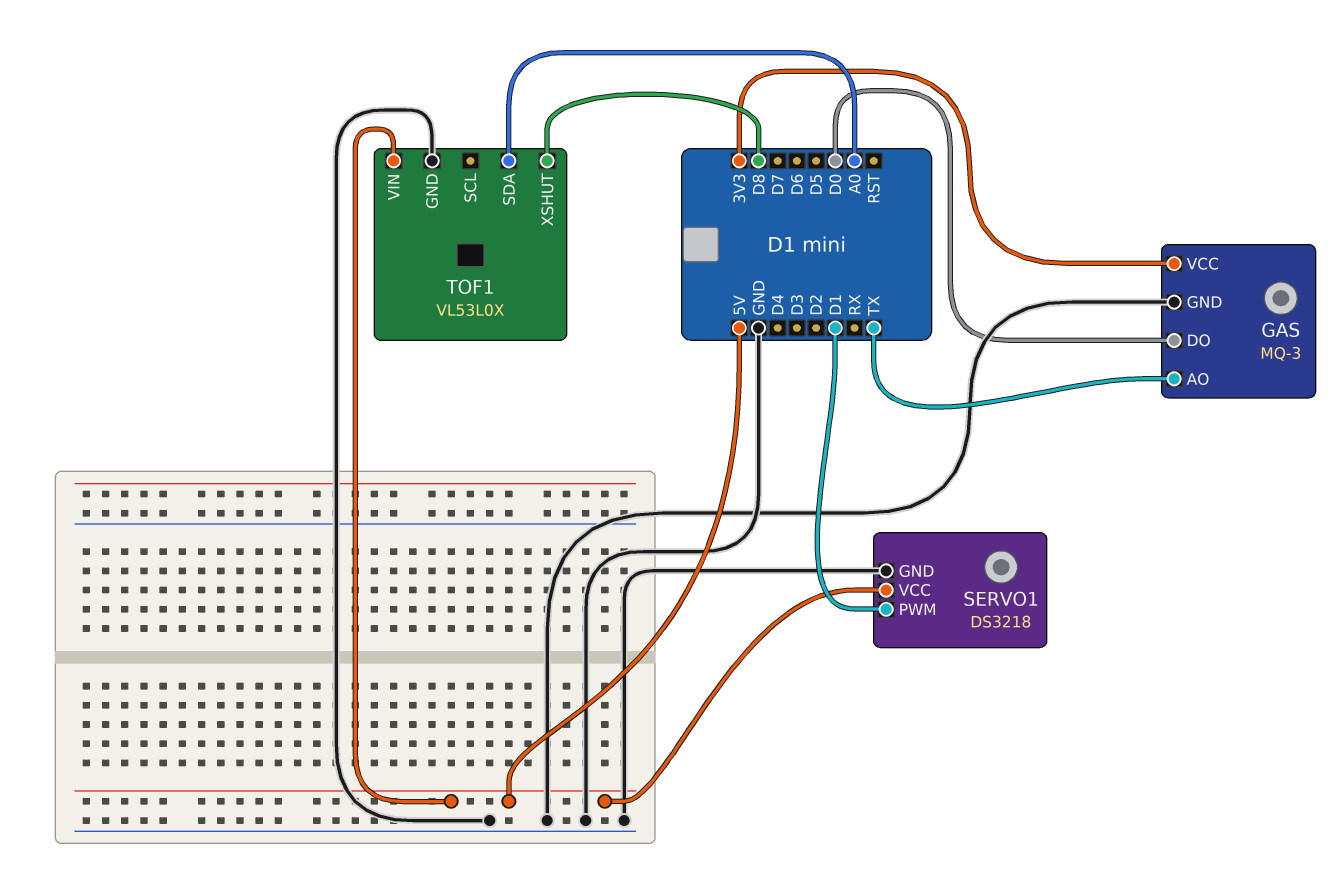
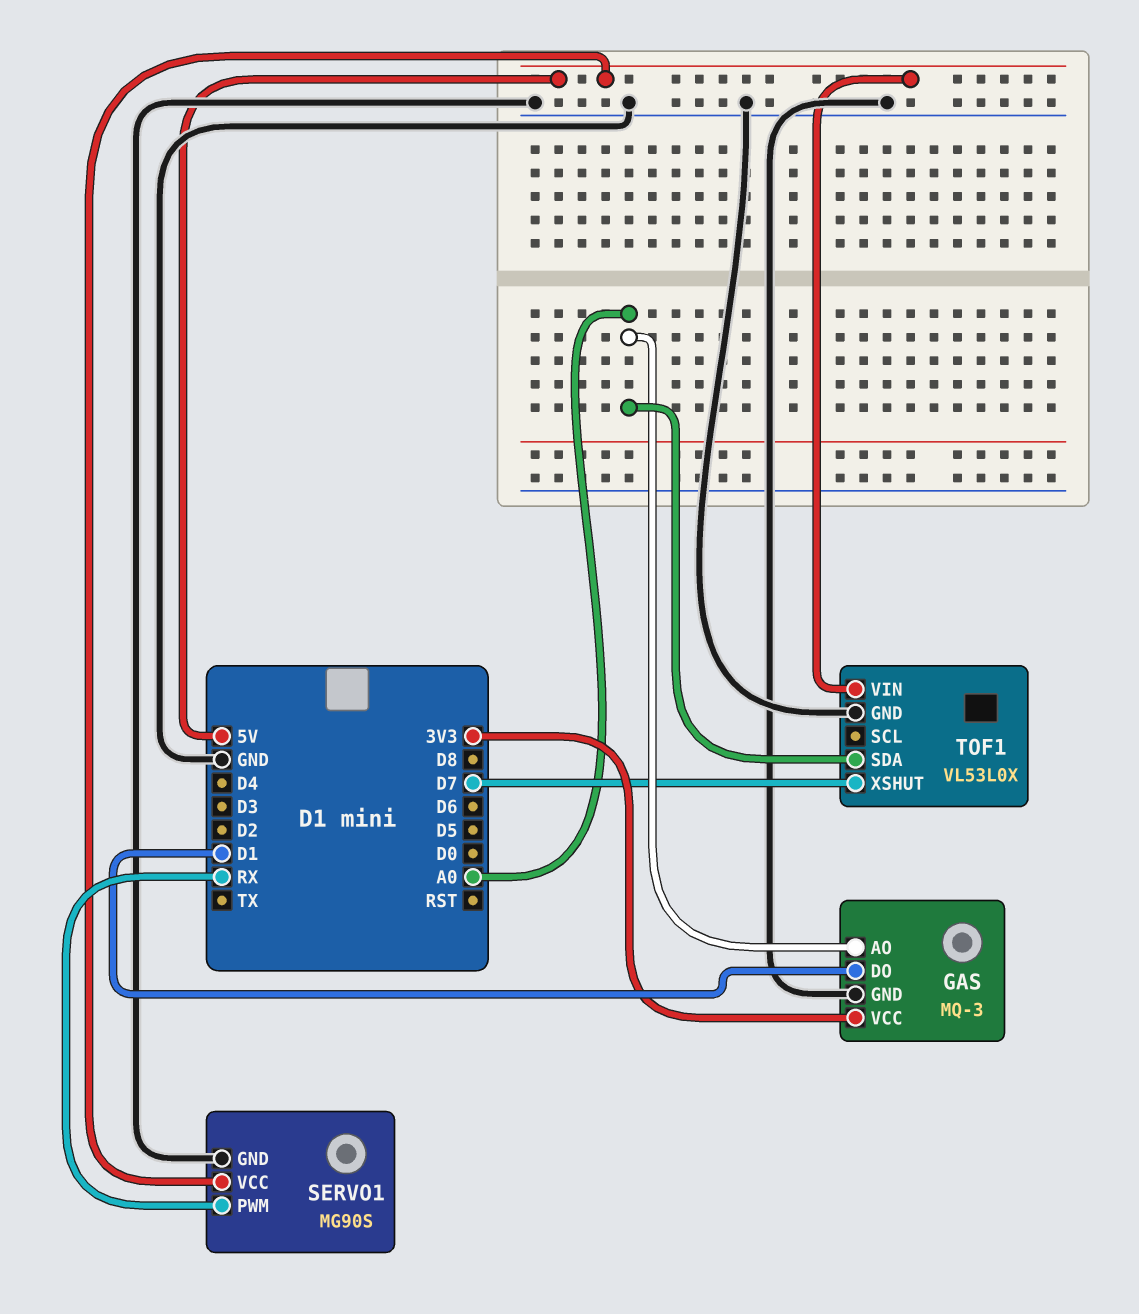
GAS pin AO: TX -> A0
GAS pin DO: D0 -> D1
SERVO1: DS3218 -> MG90S
SERVO1 pin PWM: D1 -> RX
TOF1 pin XSHUT: D8 -> D7

